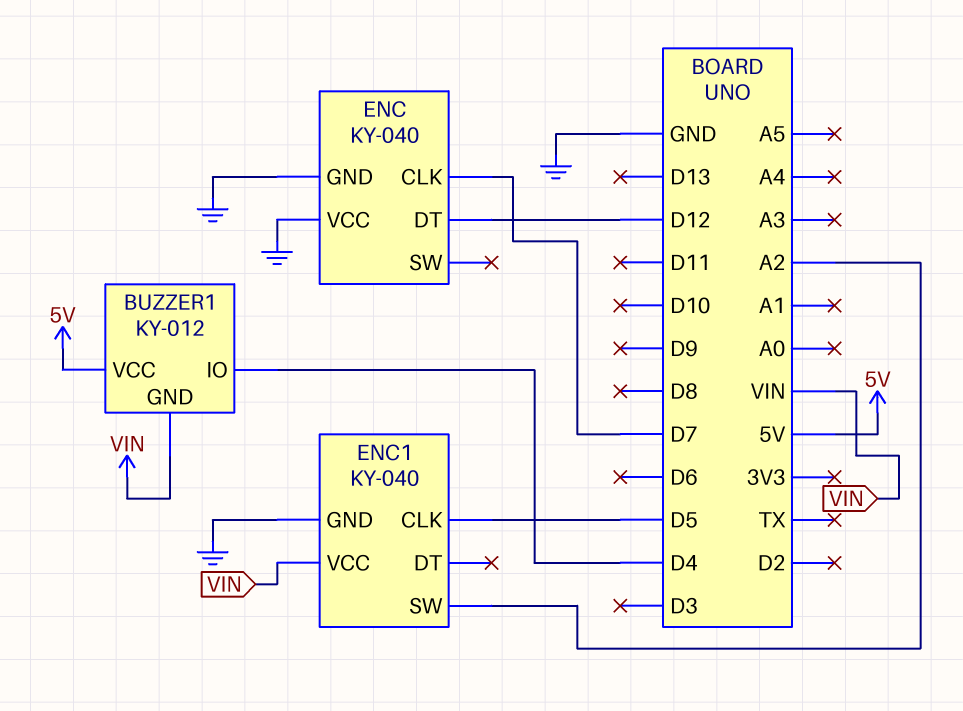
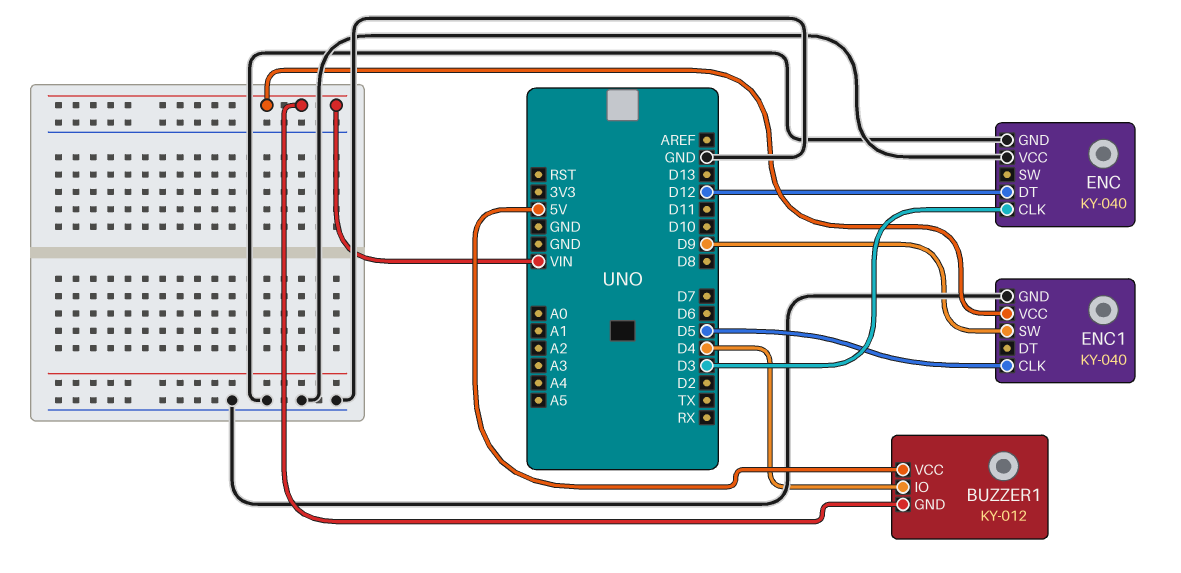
ENC pin CLK: D7 -> D3
ENC1 pin SW: A2 -> D9

